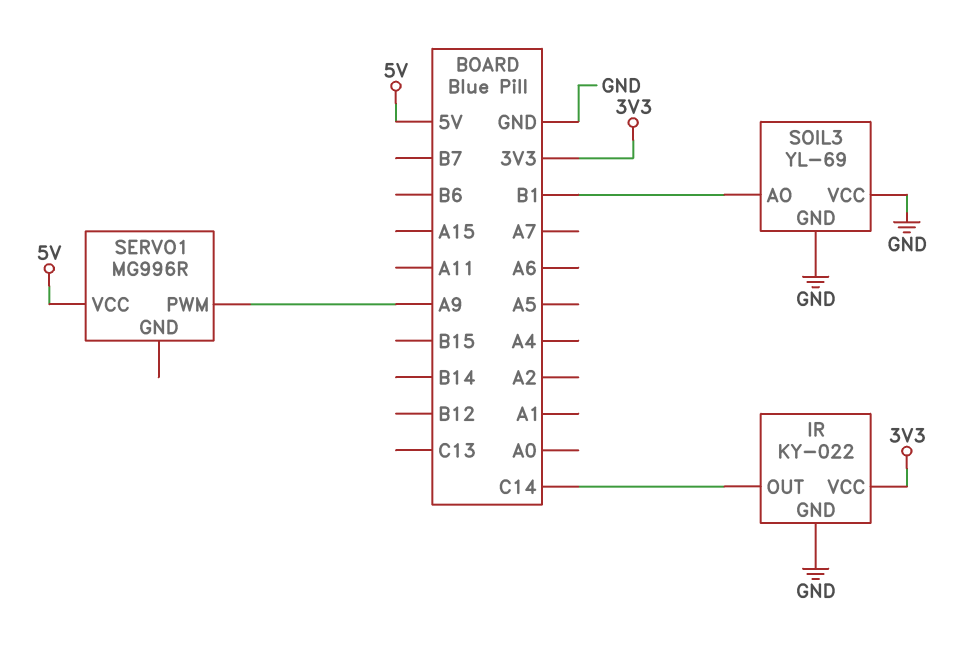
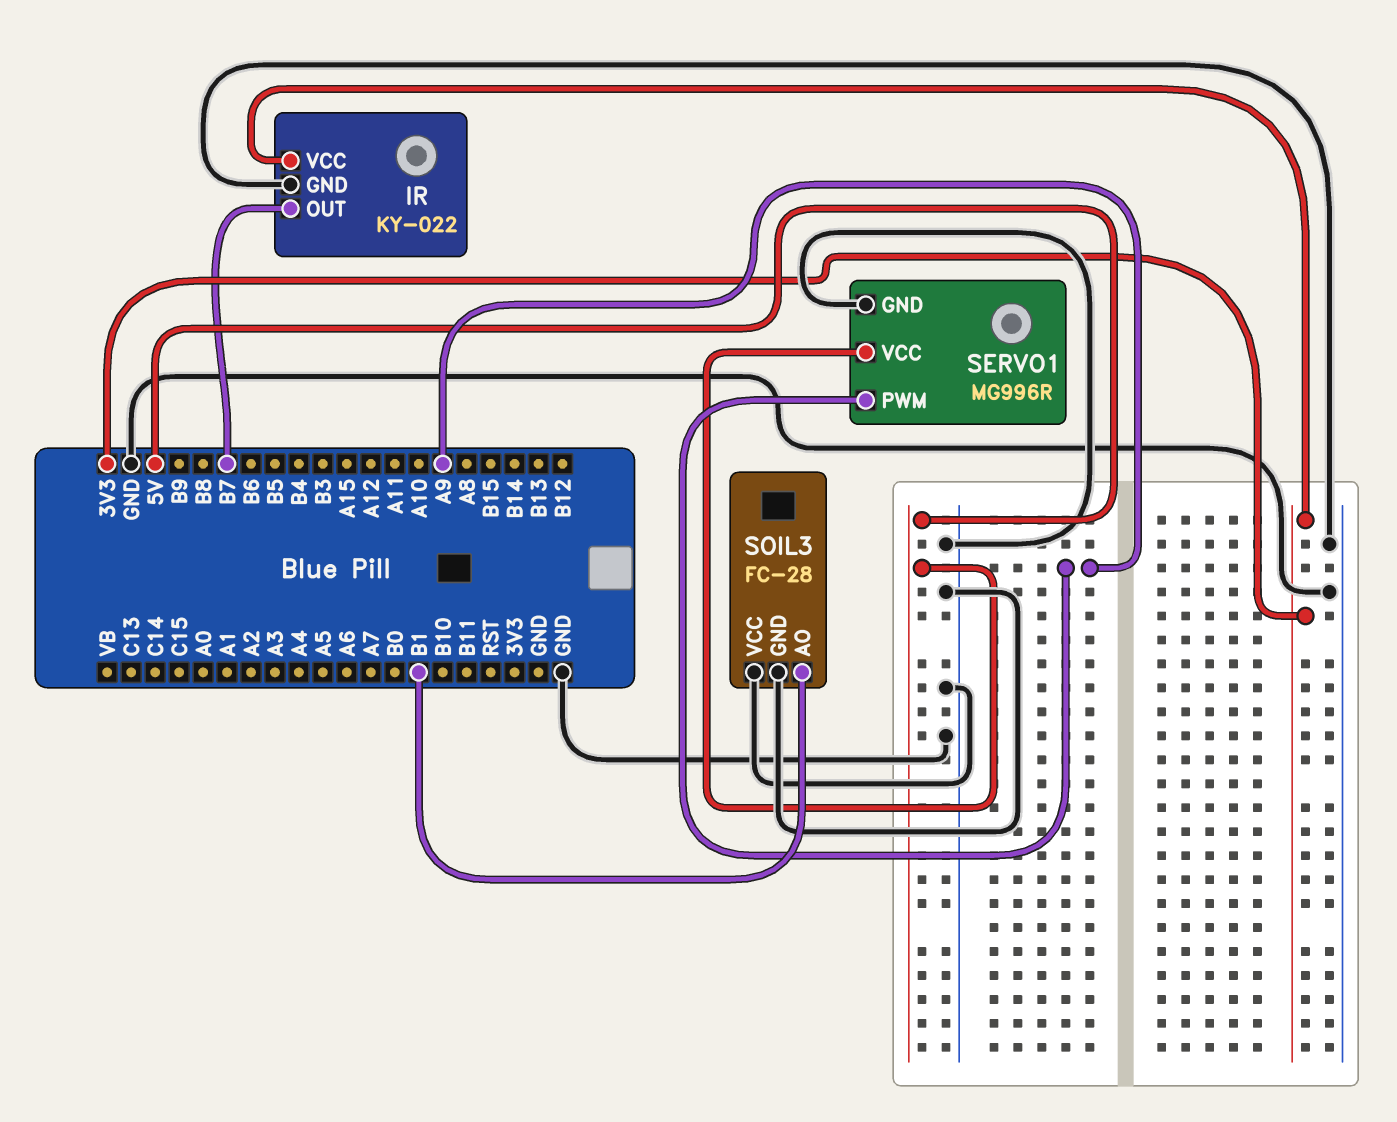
IR pin OUT: C14 -> B7
SERVO1 pin GND: none -> GND
SOIL3: YL-69 -> FC-28

